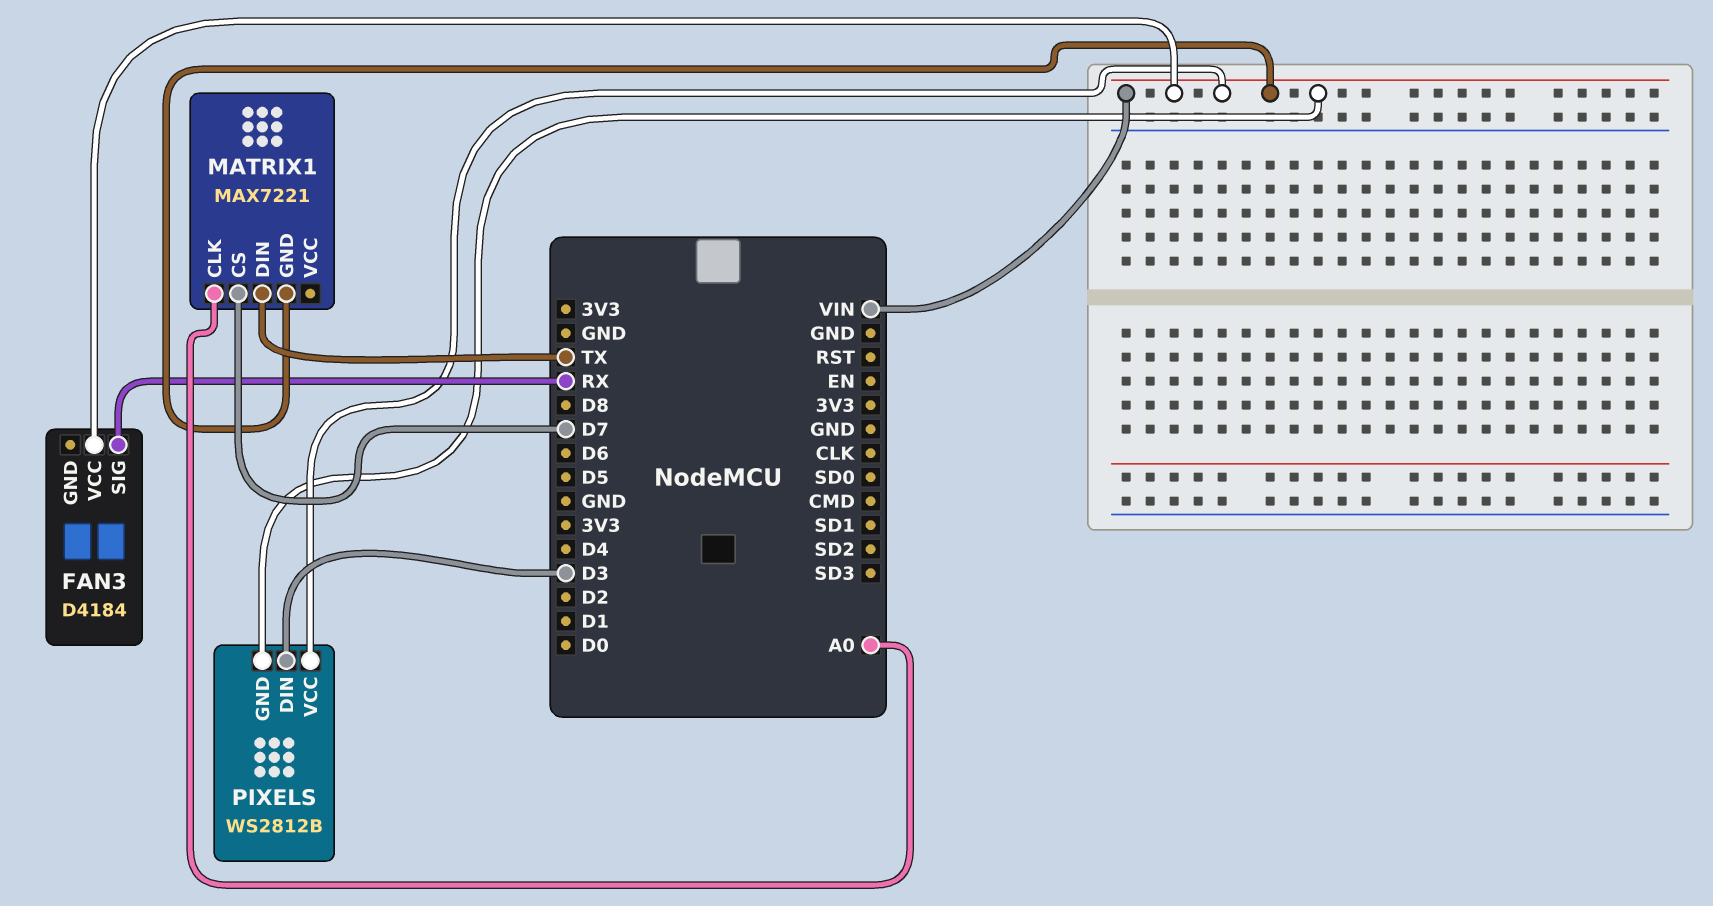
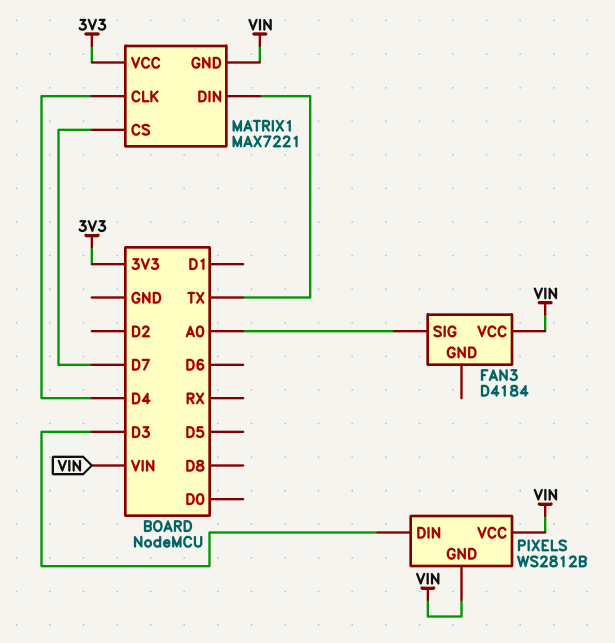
FAN3 pin SIG: RX -> A0
MATRIX1 pin CLK: A0 -> D4
MATRIX1 pin VCC: none -> 3V3

